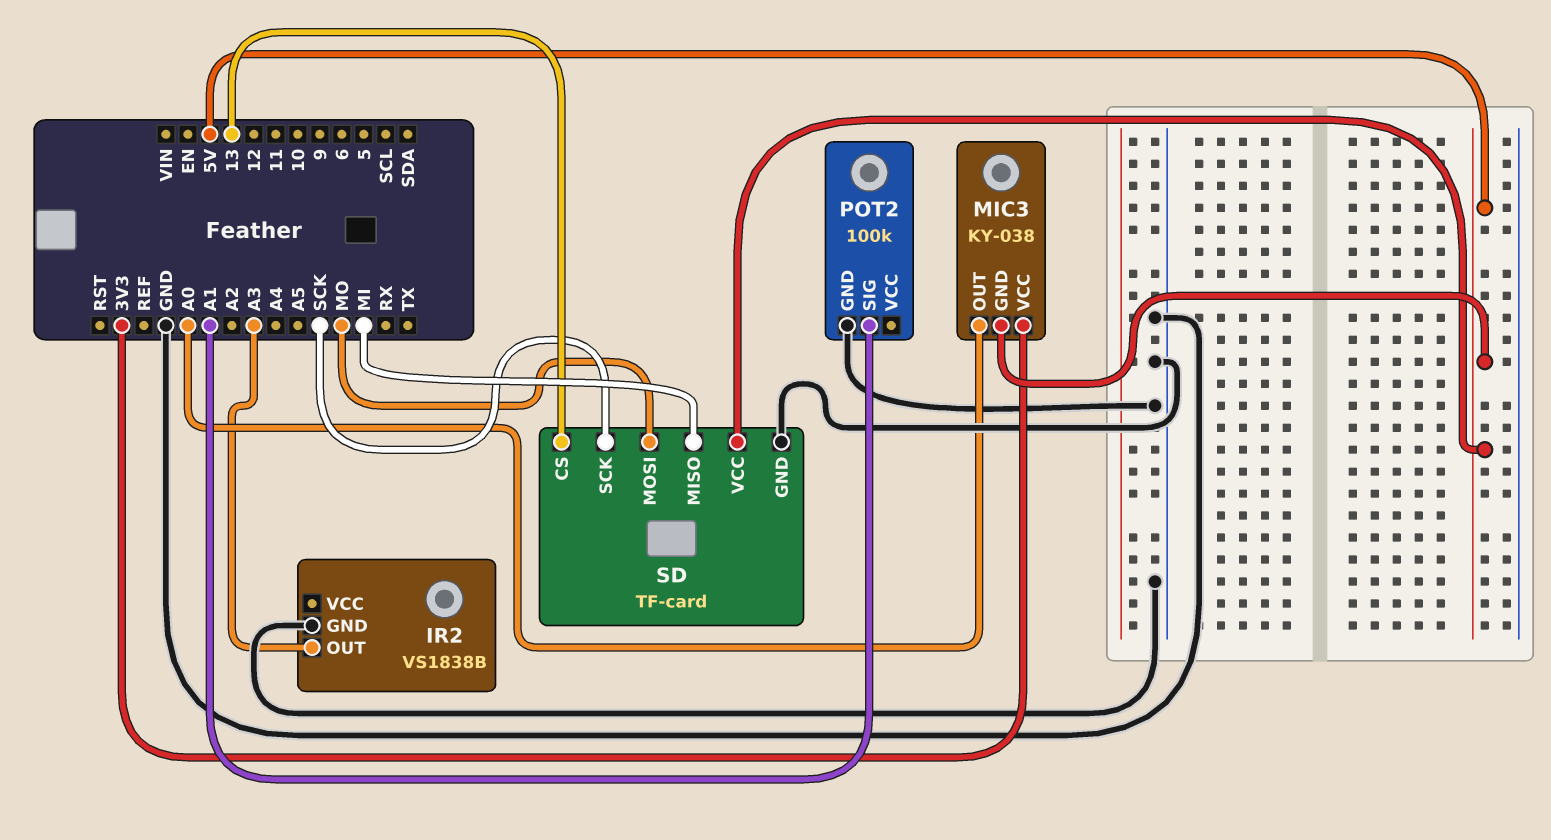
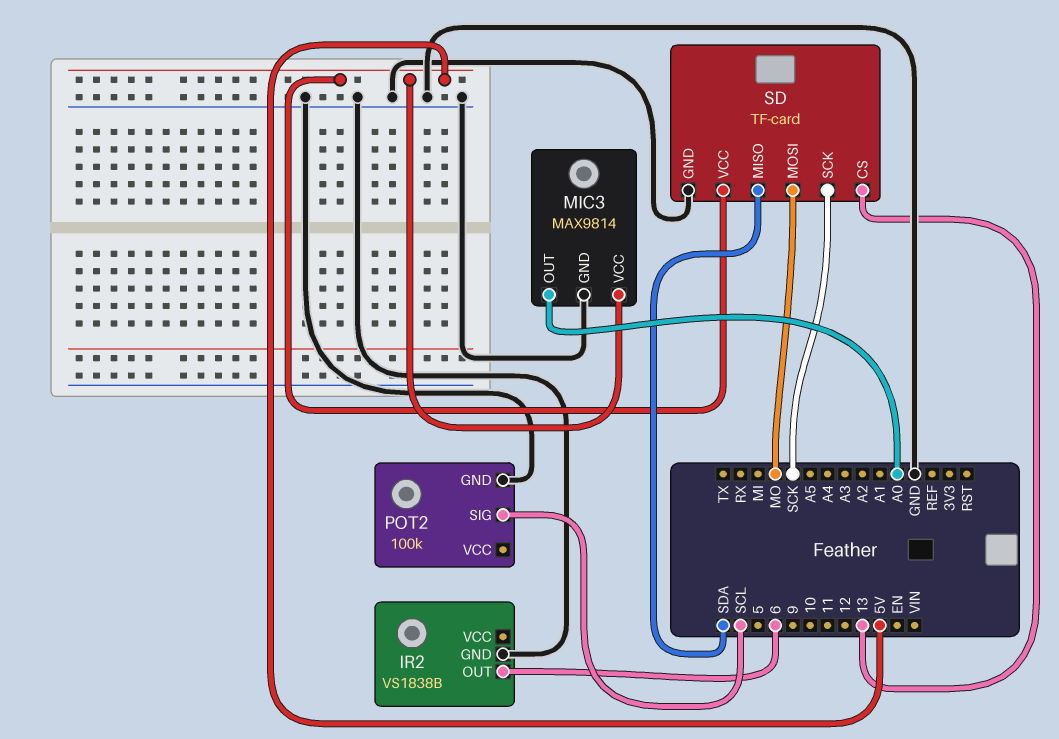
IR2 pin OUT: A3 -> 6
MIC3: KY-038 -> MAX9814
MIC3 pin GND: 5V -> GND
MIC3 pin VCC: 3V3 -> 5V
POT2 pin SIG: A1 -> SCL
SD pin MISO: MI -> SDA

